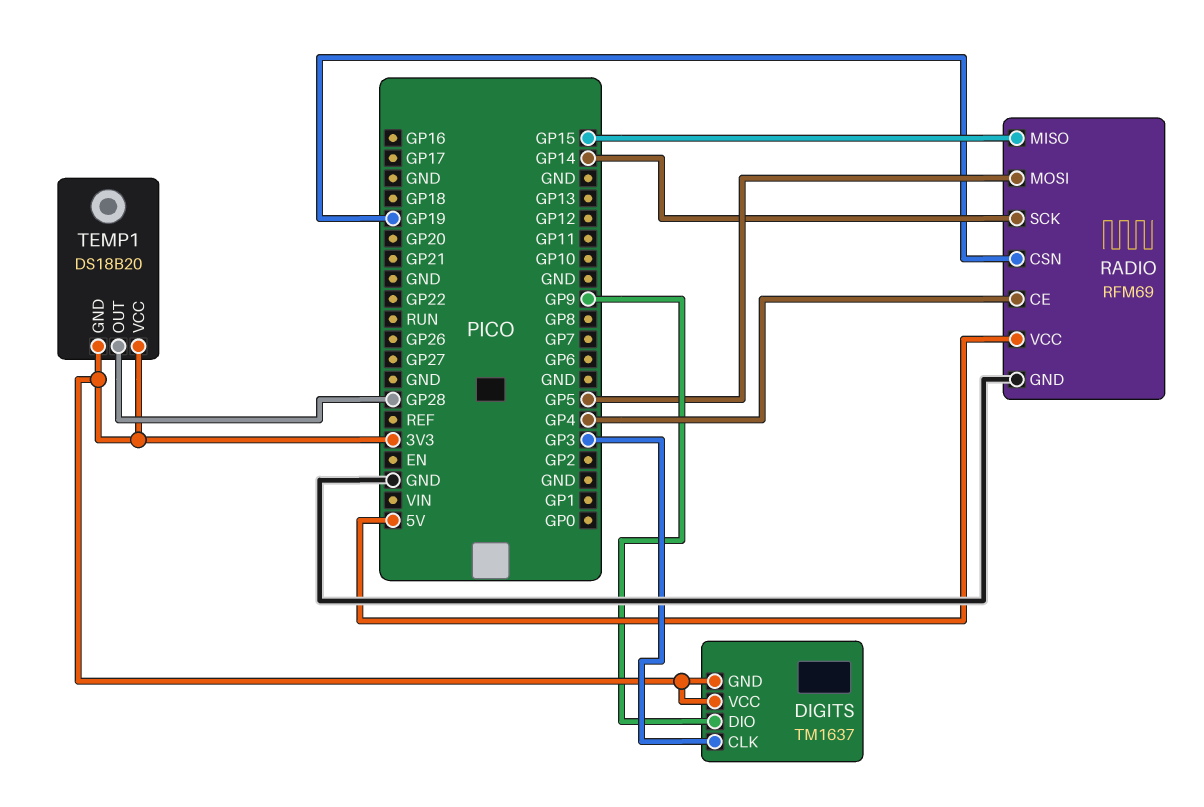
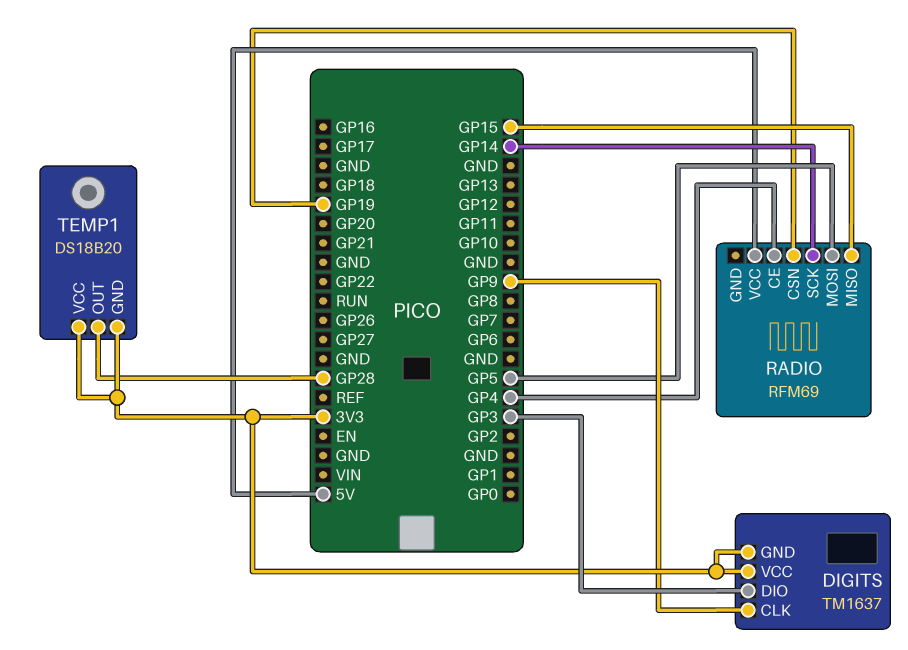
DIGITS pin CLK: GP3 -> GP9
DIGITS pin DIO: GP9 -> GP3
RADIO pin GND: GND -> none

